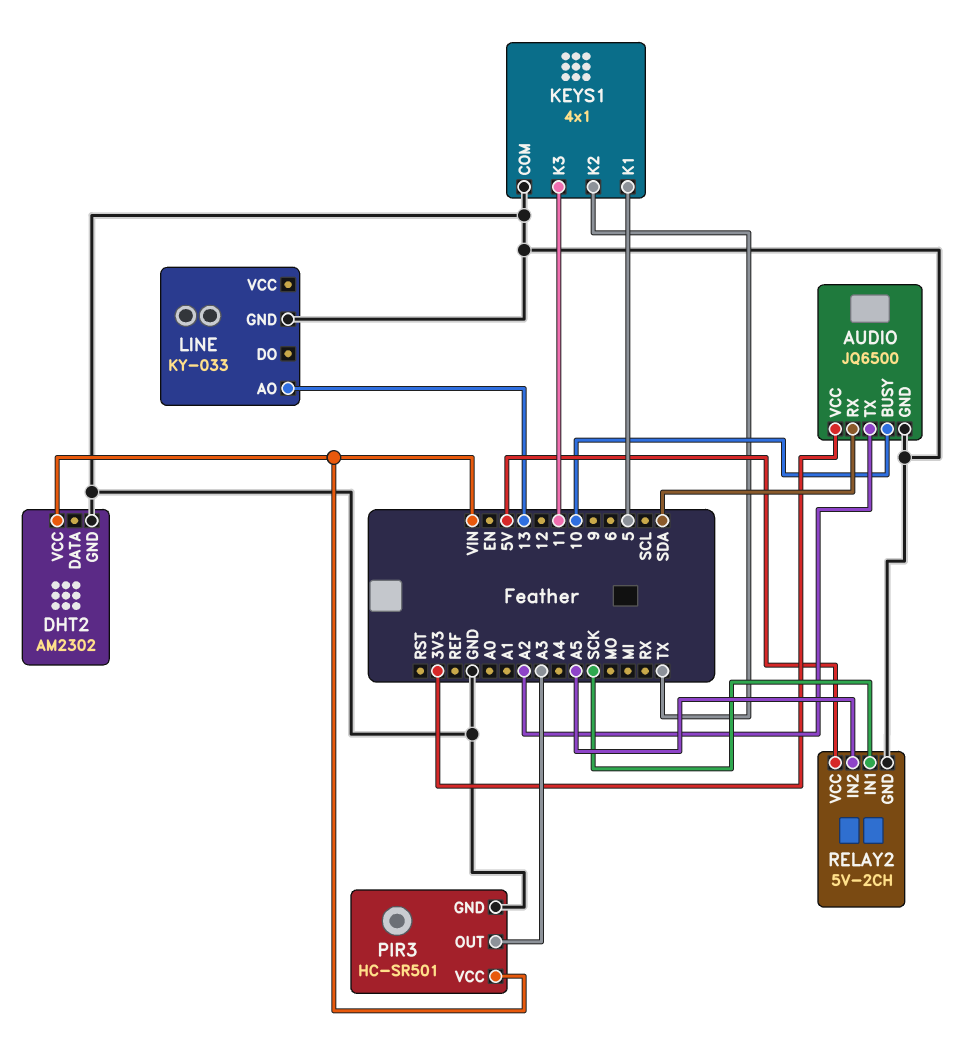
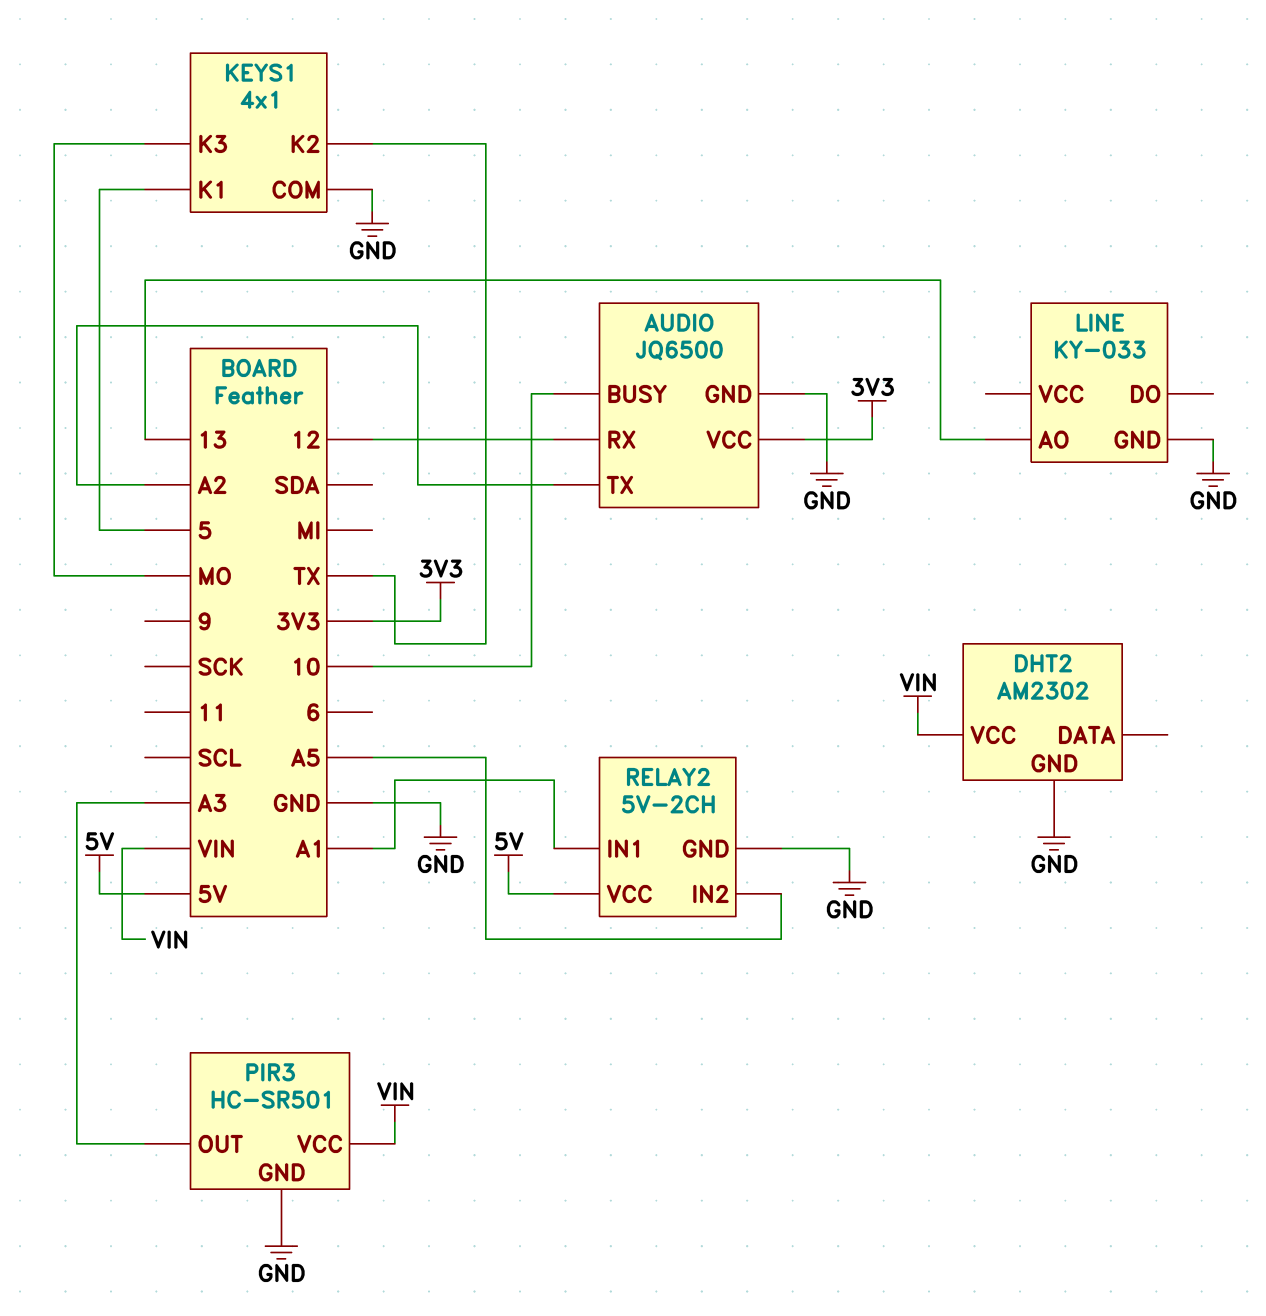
AUDIO pin RX: SDA -> 12
KEYS1 pin K3: 11 -> MO
RELAY2 pin IN1: SCK -> A1

